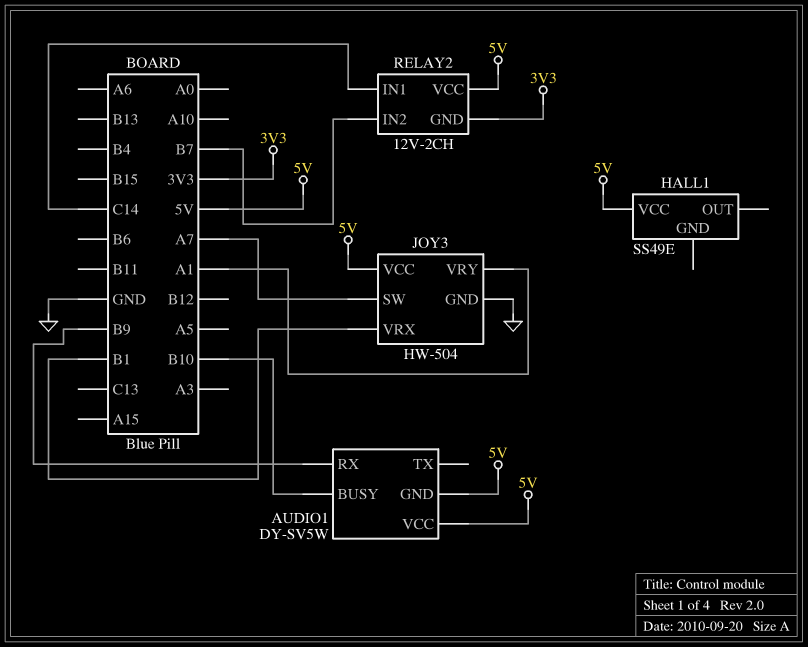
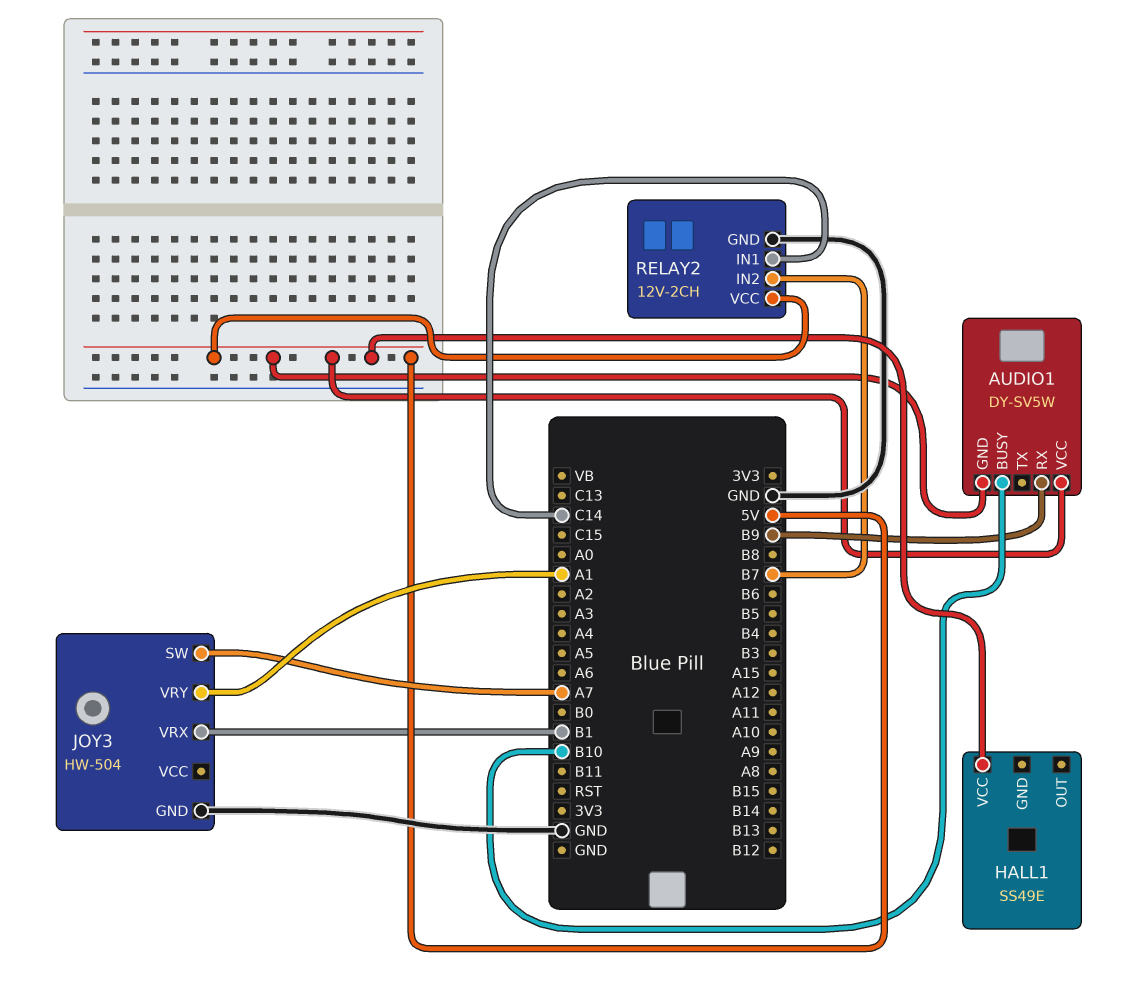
JOY3 pin VCC: 5V -> none
RELAY2 pin GND: 3V3 -> GND

